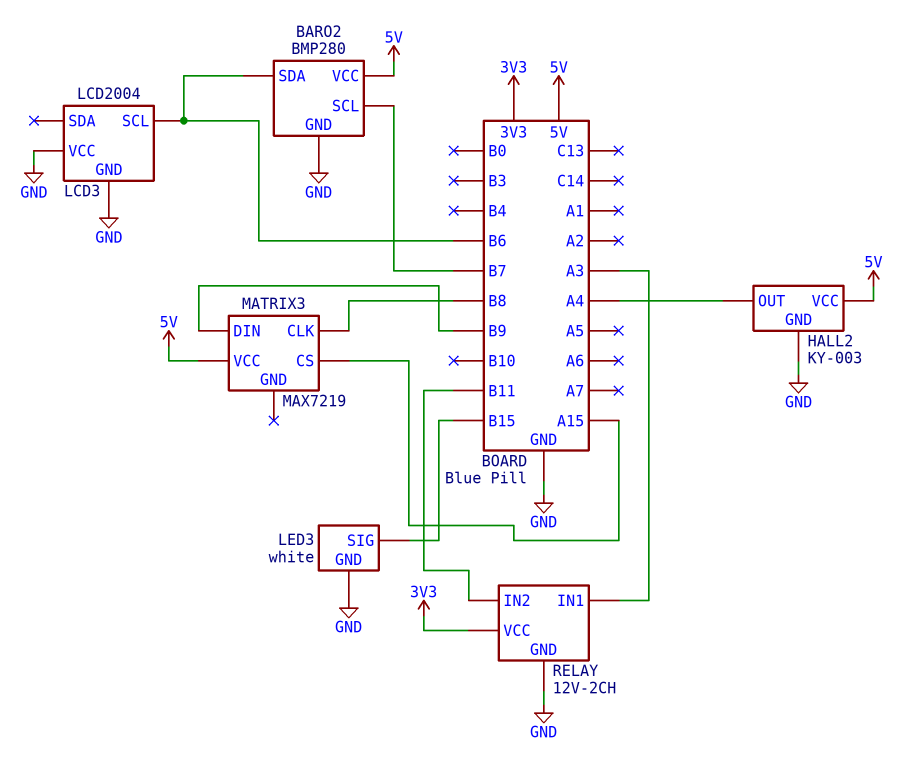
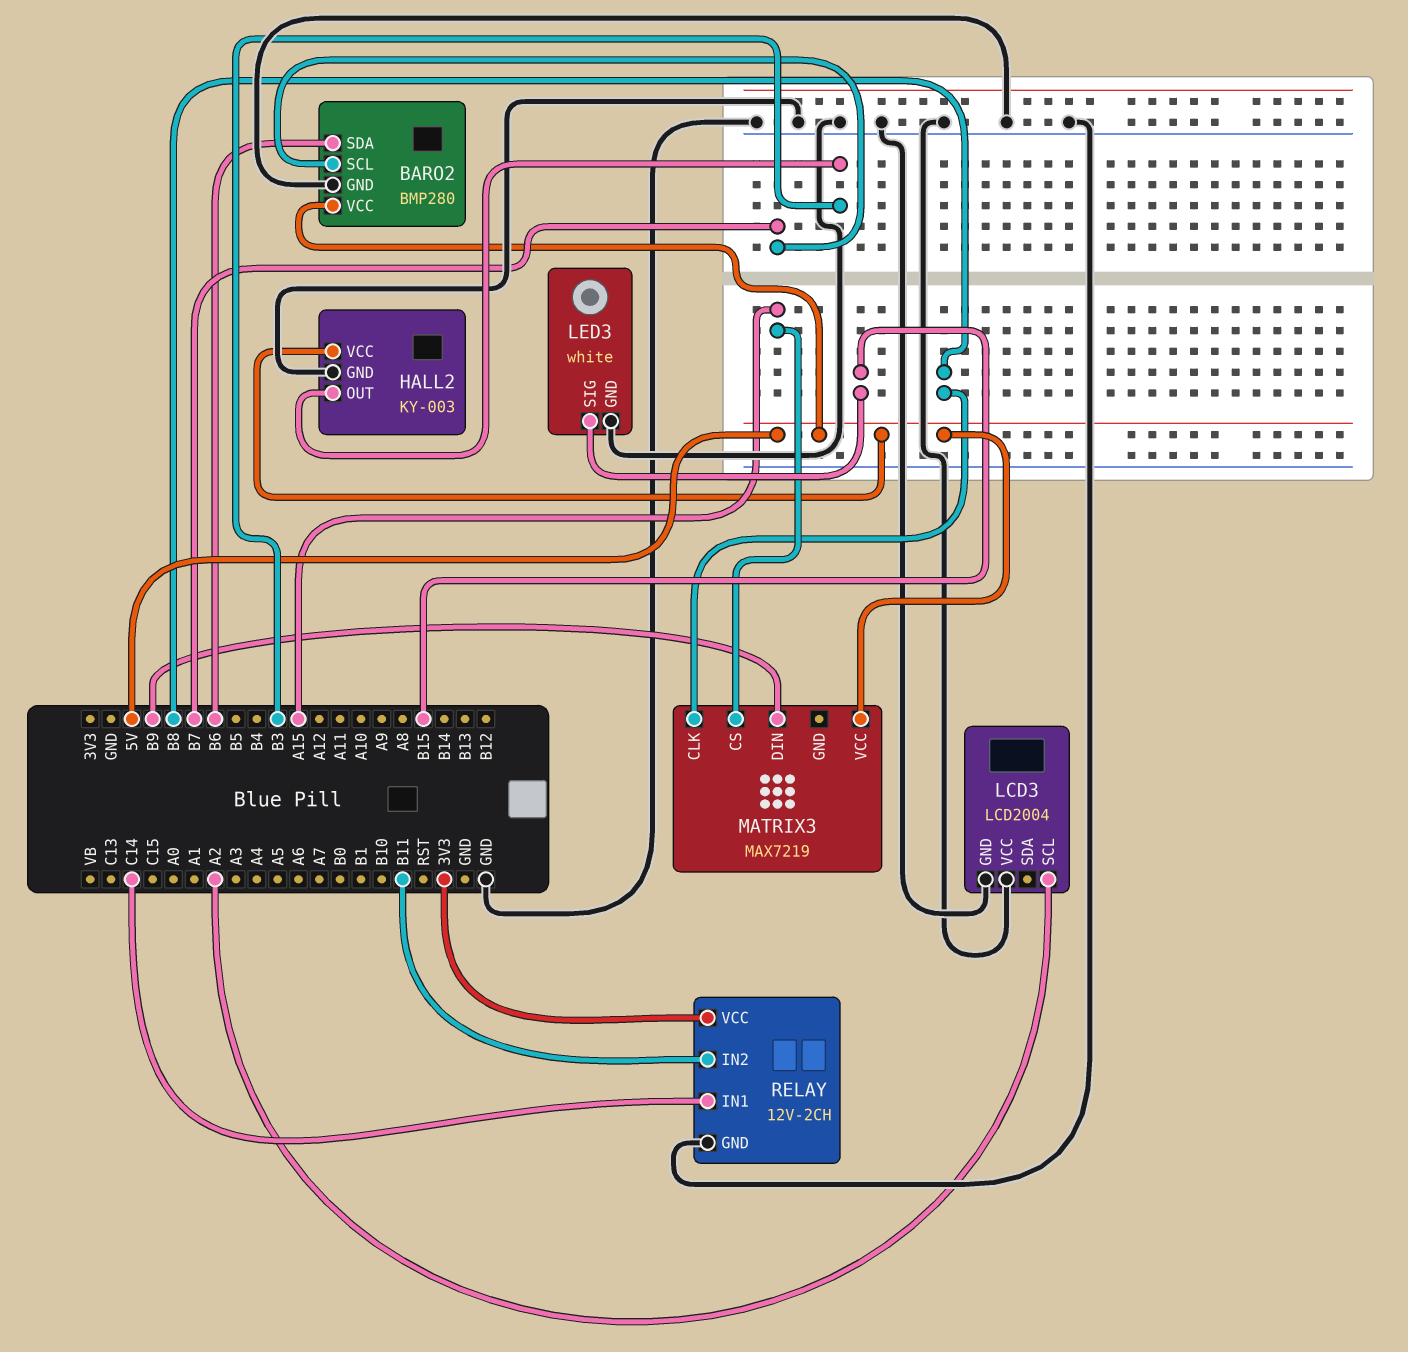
HALL2 pin OUT: A4 -> B3
LCD3 pin SCL: B6 -> A2
RELAY pin IN1: A3 -> C14

